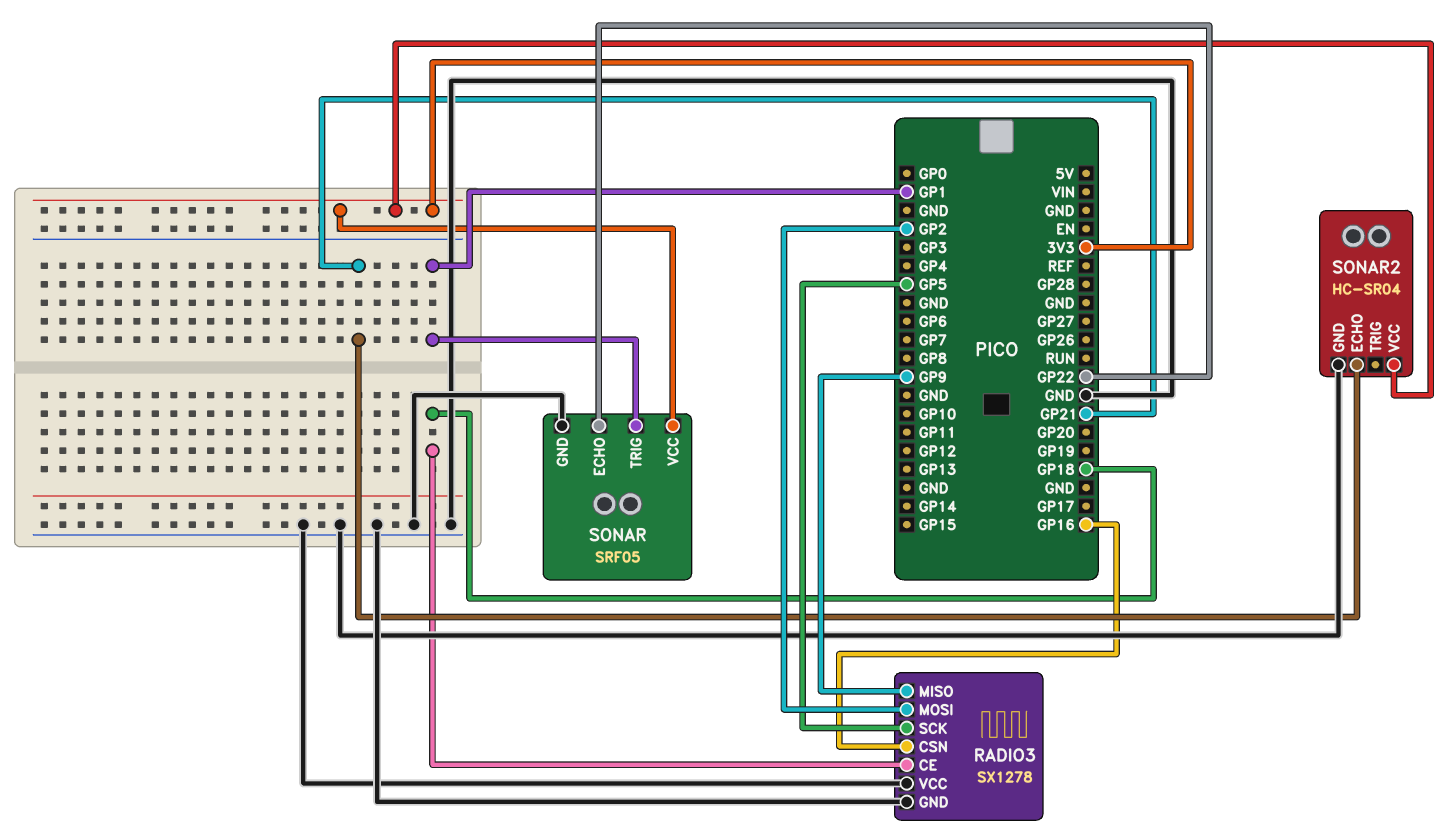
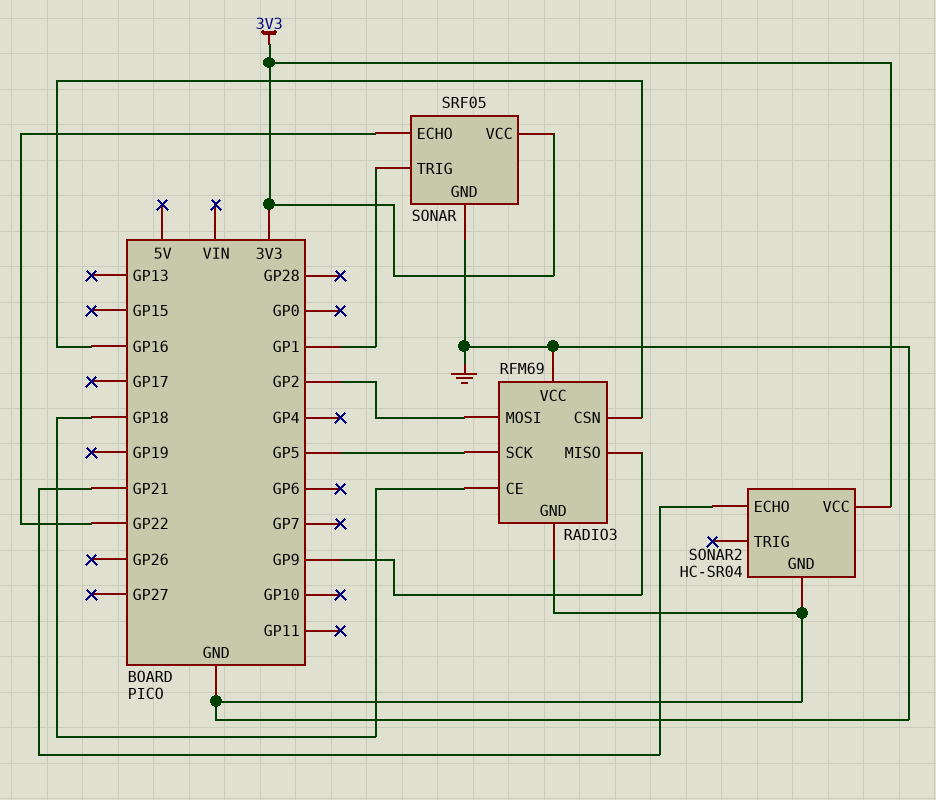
RADIO3: SX1278 -> RFM69

